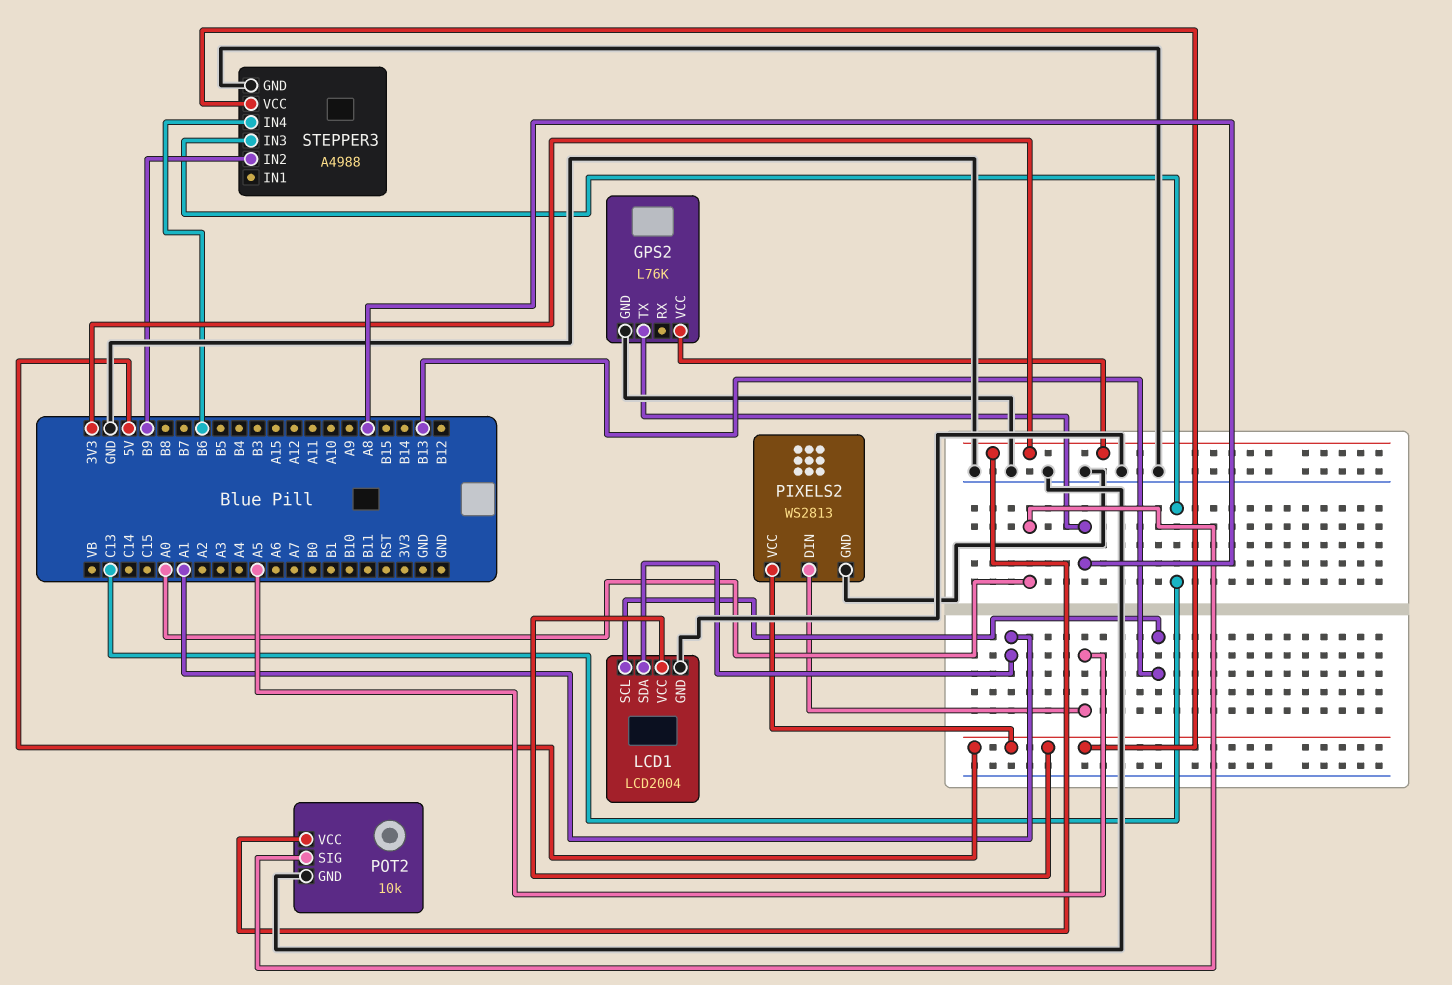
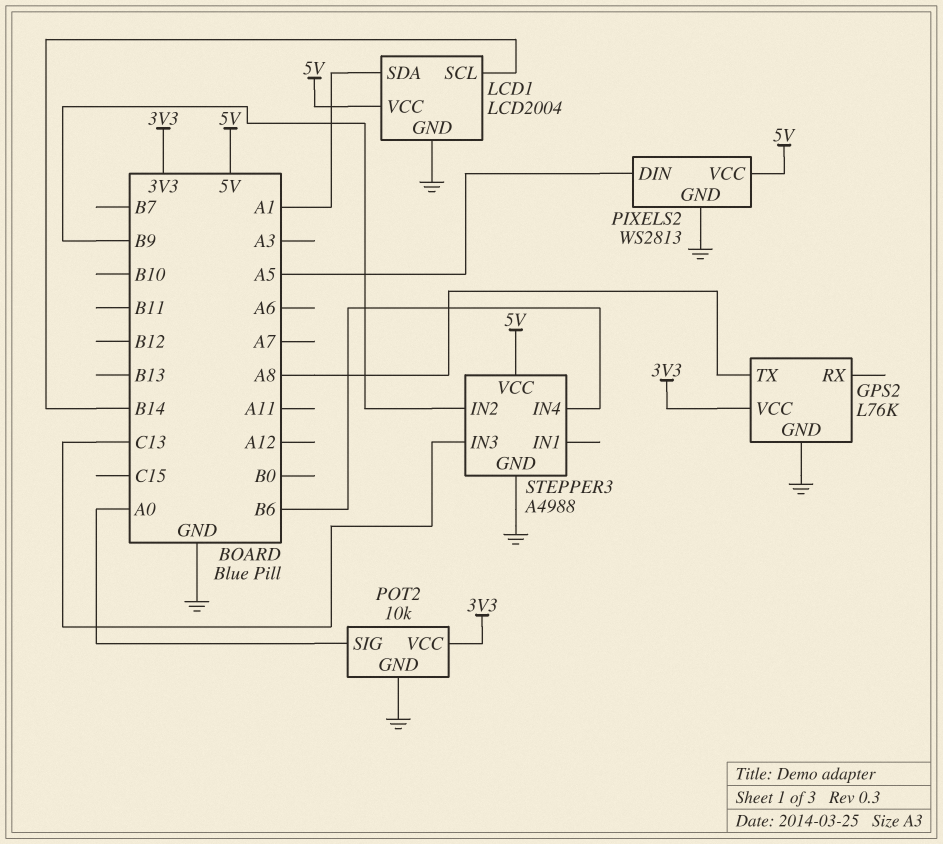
LCD1 pin SCL: B13 -> B14

